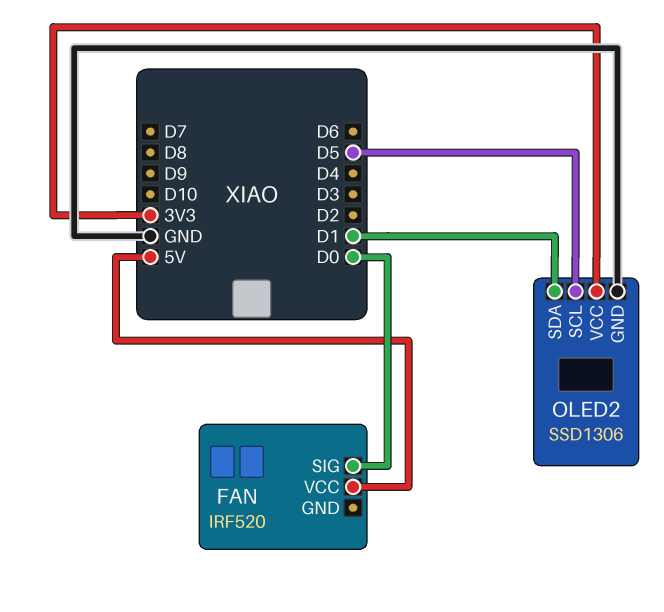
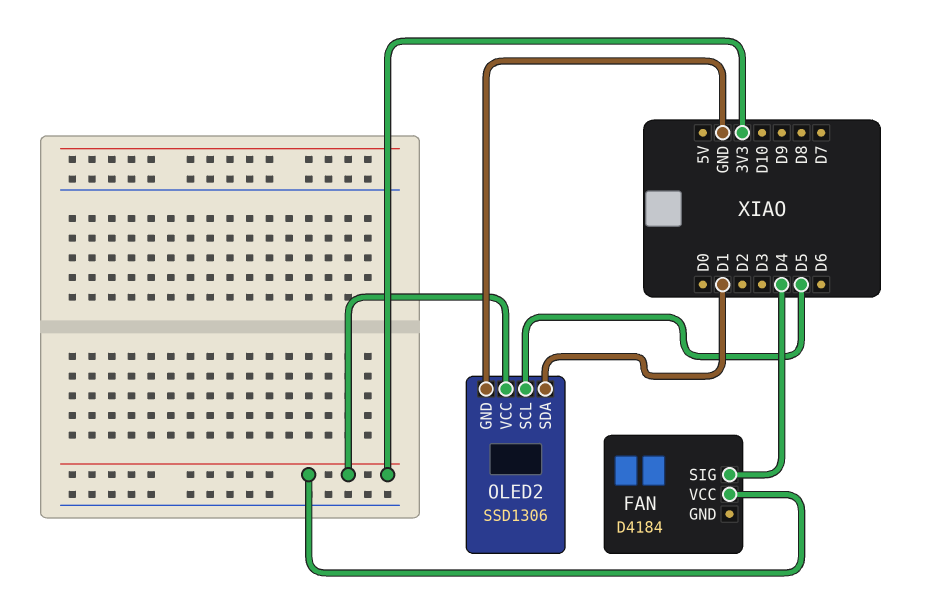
FAN: IRF520 -> D4184
FAN pin SIG: D0 -> D4
FAN pin VCC: 5V -> 3V3

